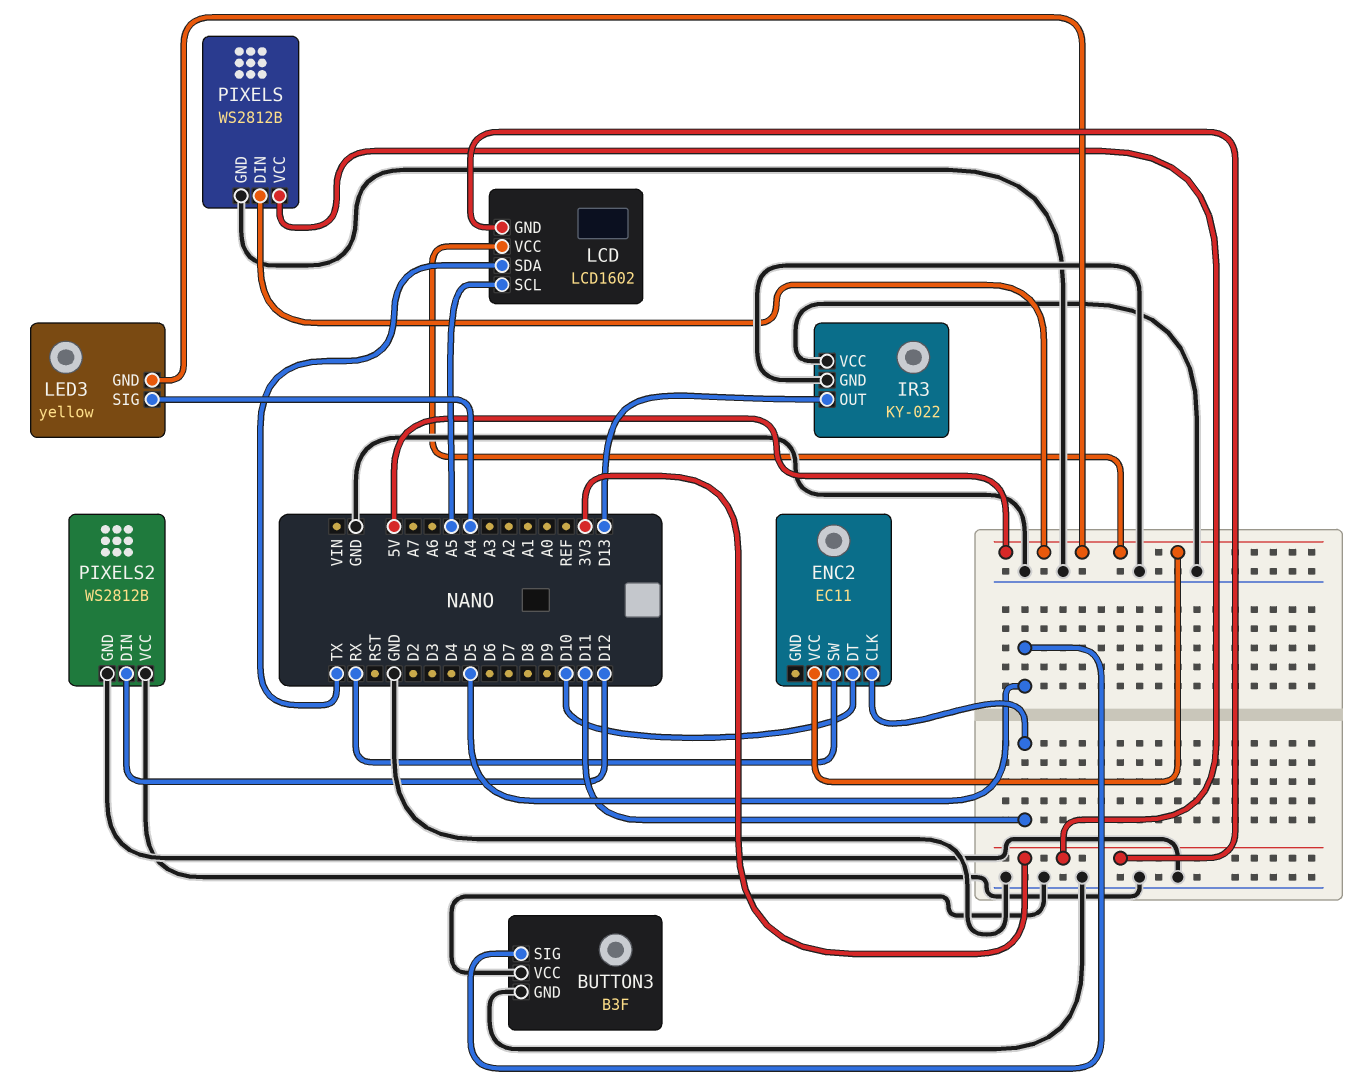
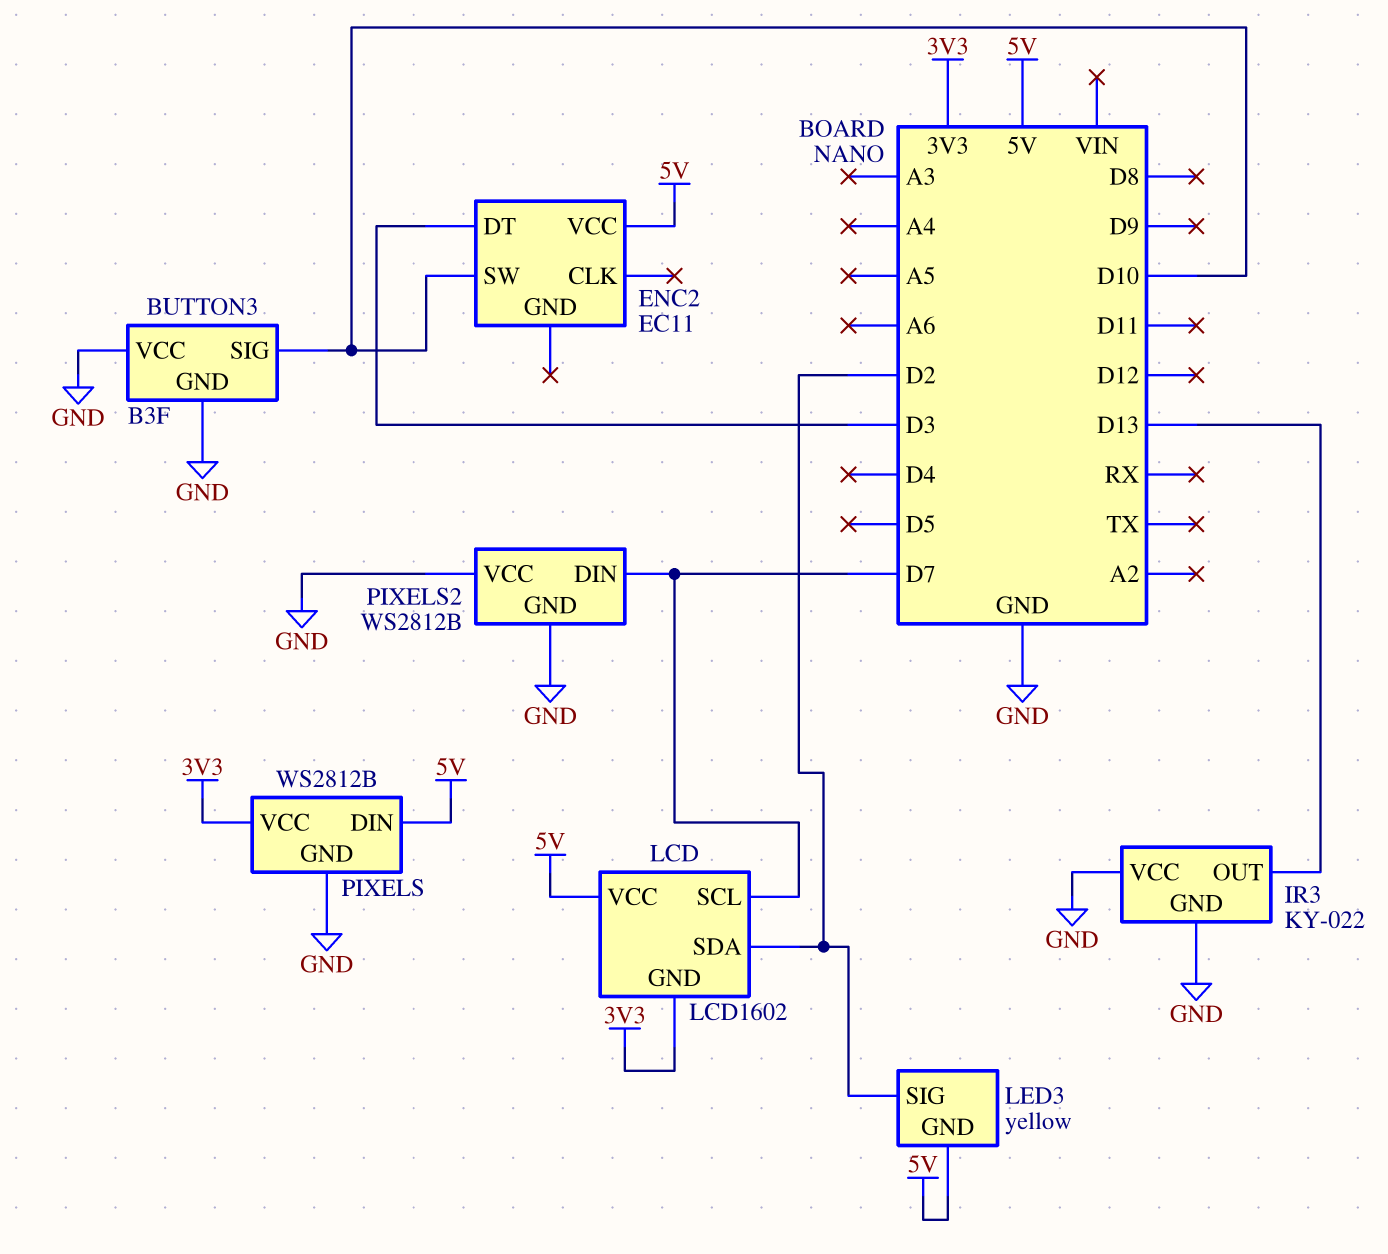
BUTTON3 pin SIG: D5 -> D10
ENC2 pin CLK: D11 -> none
ENC2 pin DT: D10 -> D3
ENC2 pin SW: RX -> D10
LCD pin SCL: A5 -> D7
LCD pin SDA: TX -> D2
LED3 pin SIG: A4 -> D2
PIXELS2 pin DIN: D12 -> D7

